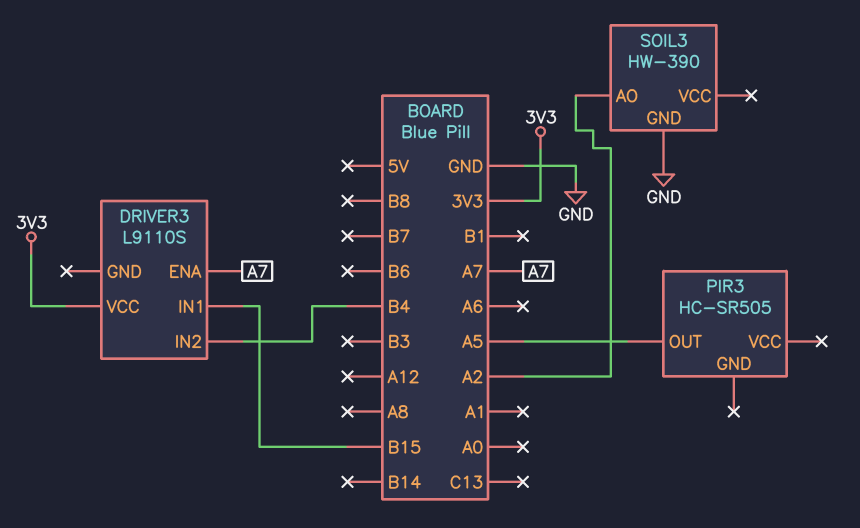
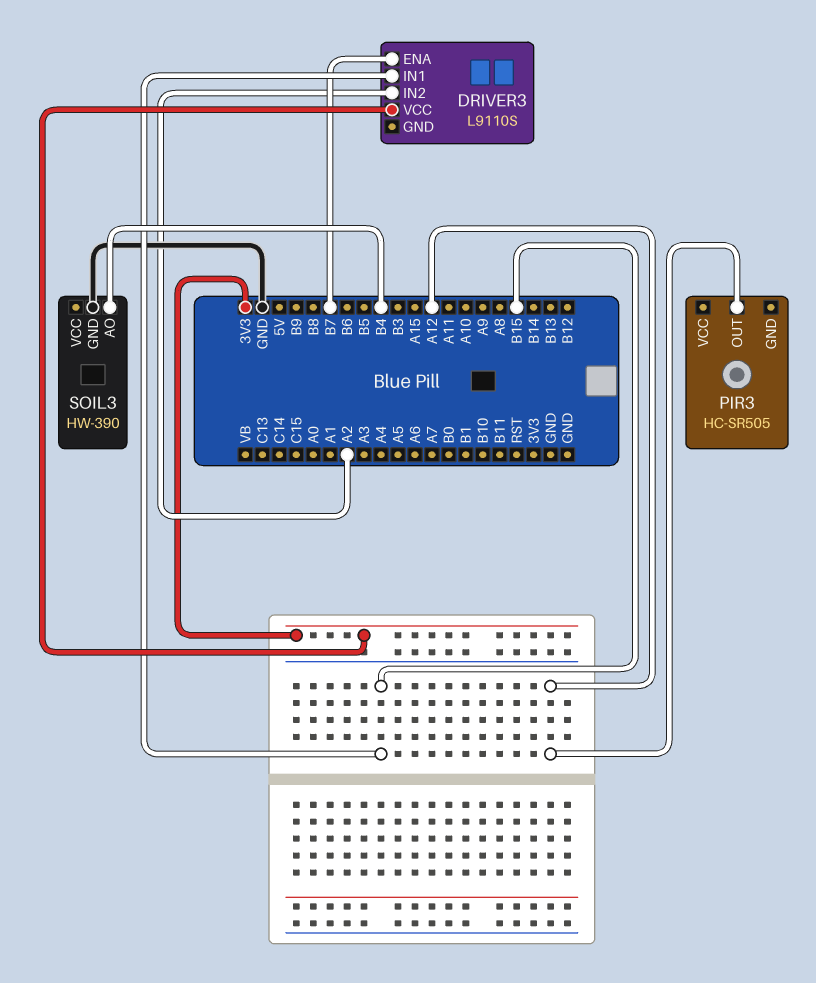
DRIVER3 pin ENA: A7 -> B7
DRIVER3 pin IN2: B4 -> A2
PIR3 pin OUT: A5 -> A12
SOIL3 pin AO: A2 -> B4

